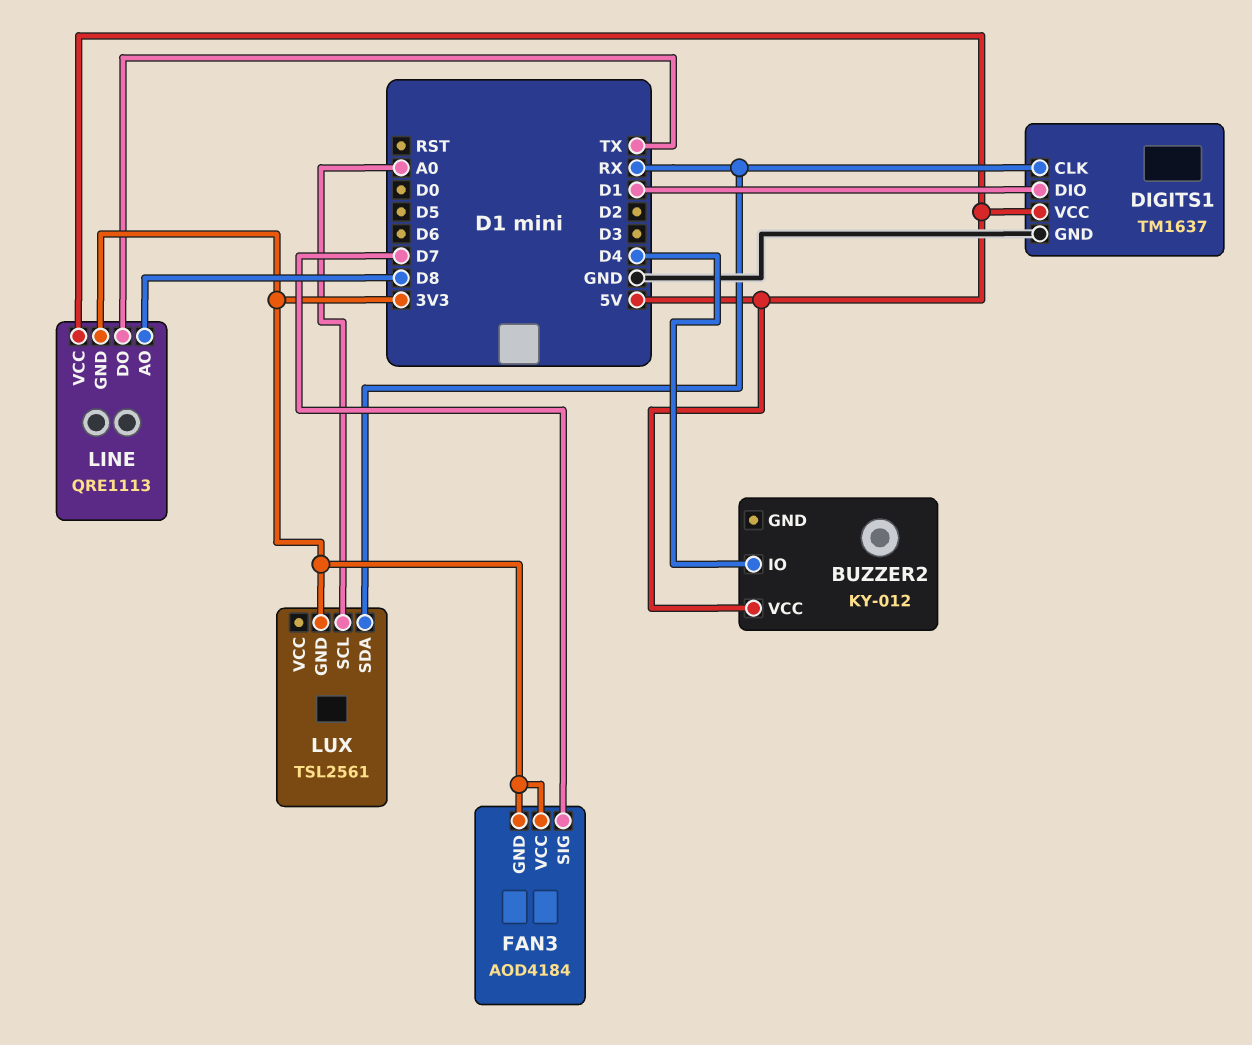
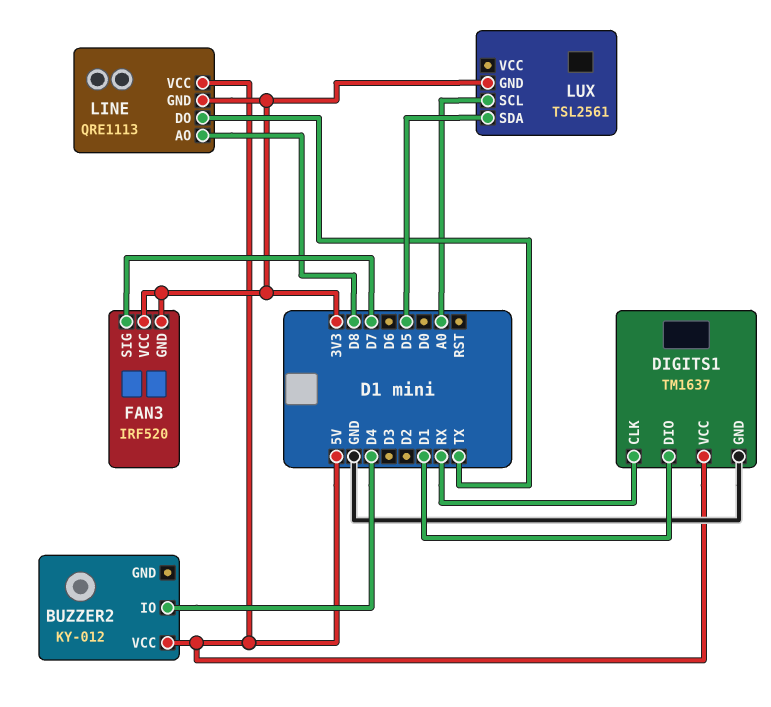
FAN3: AOD4184 -> IRF520
LUX pin SDA: RX -> D5

